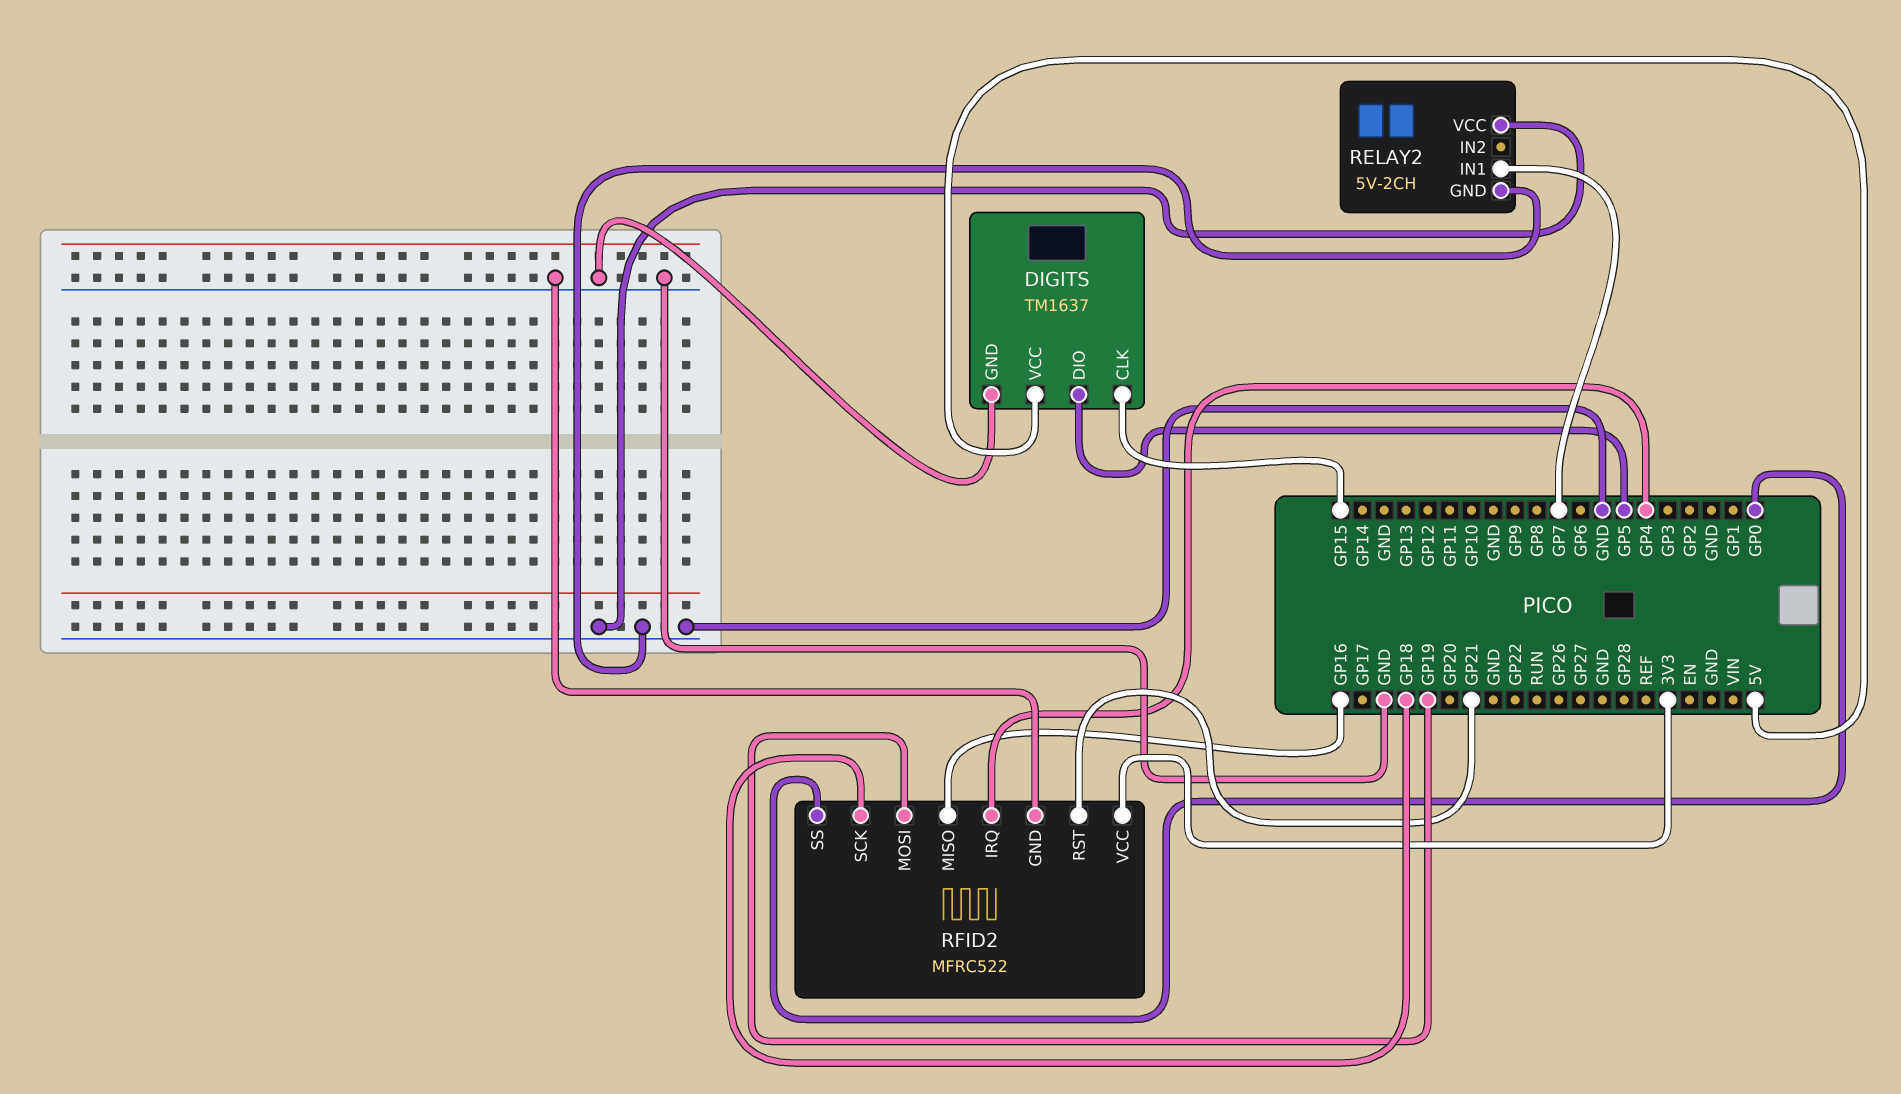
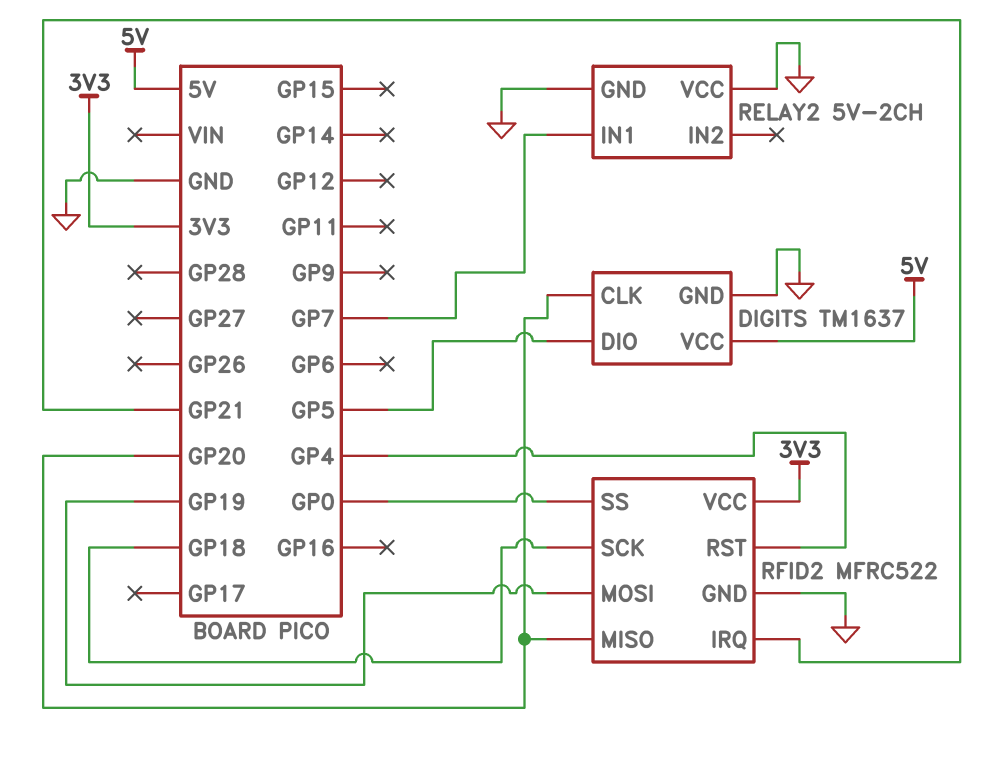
DIGITS pin CLK: GP15 -> GP20
RFID2 pin IRQ: GP4 -> GP21
RFID2 pin MISO: GP16 -> GP20
RFID2 pin RST: GP21 -> GP4

